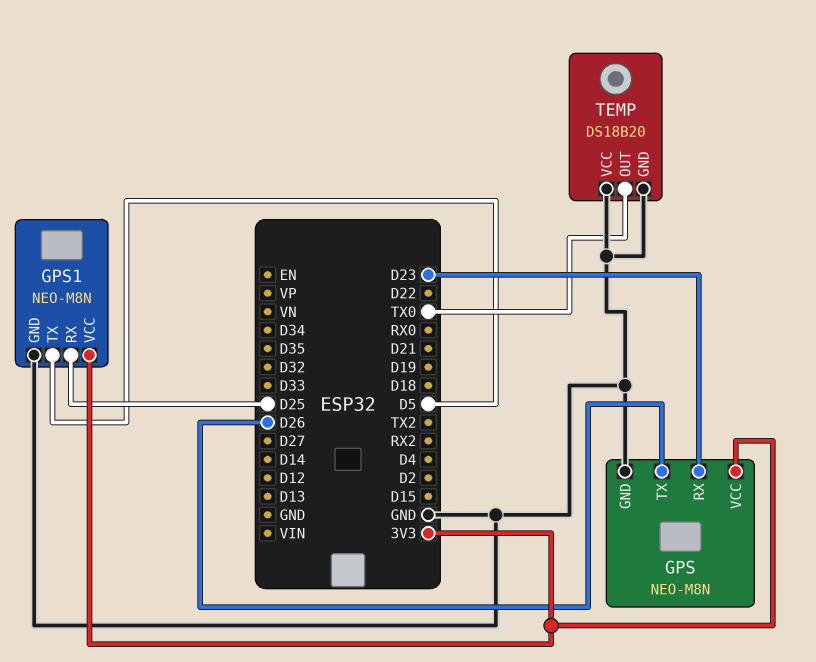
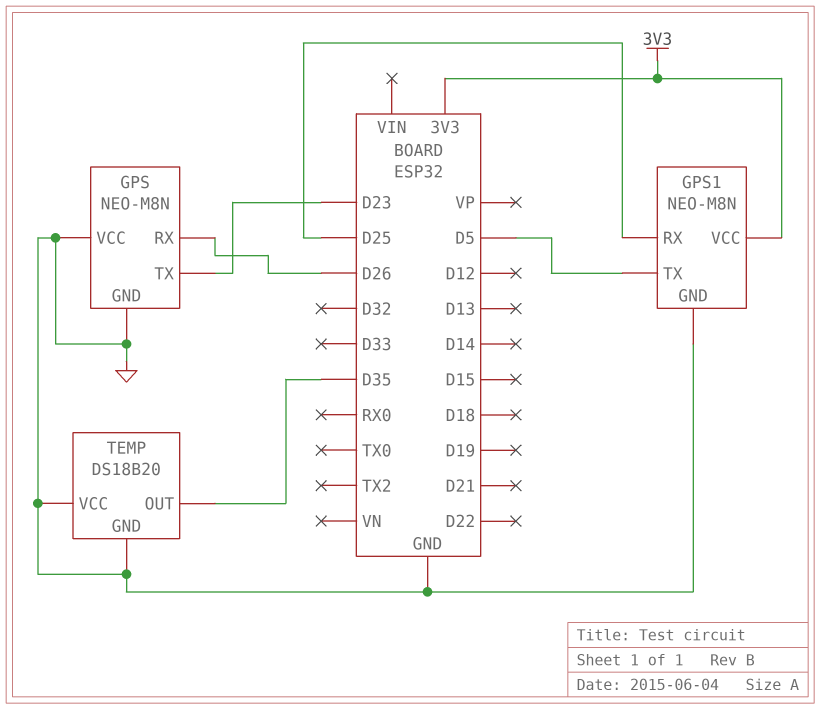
GPS pin RX: D23 -> D26
GPS pin TX: D26 -> D23
GPS pin VCC: 3V3 -> GND
TEMP pin OUT: TX0 -> D35

